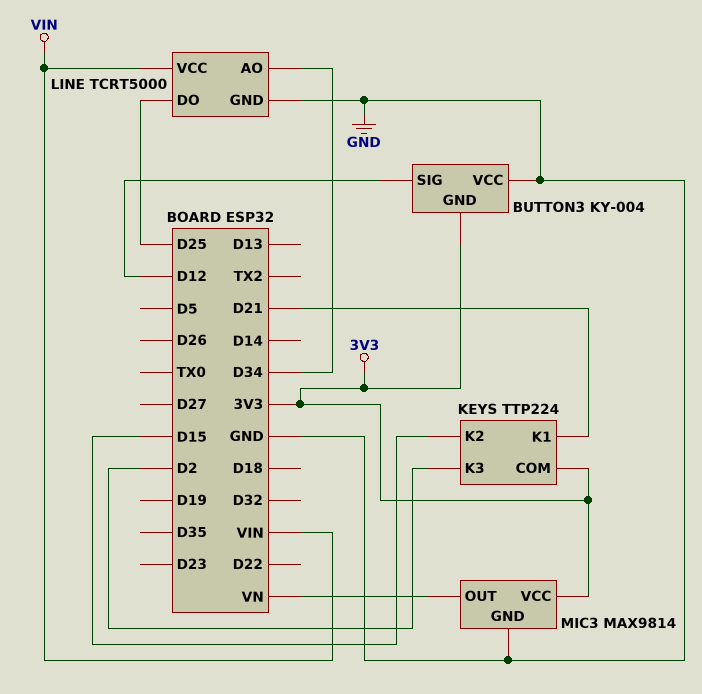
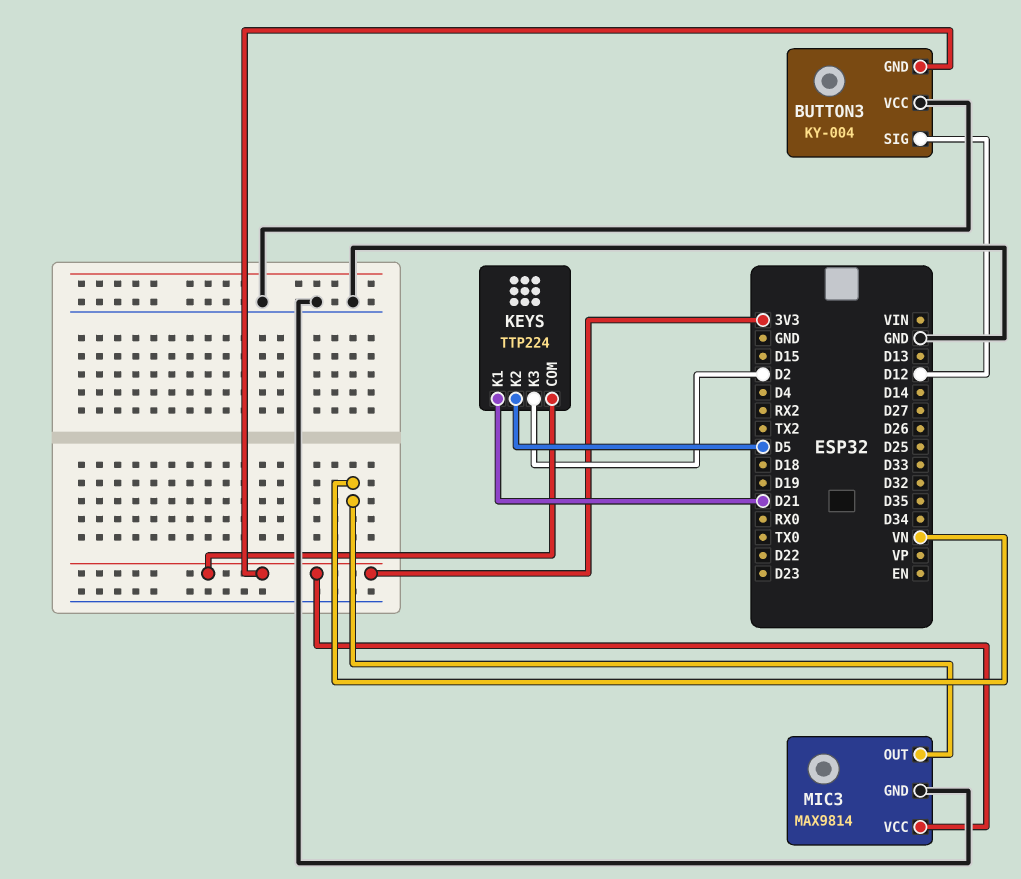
KEYS pin K2: D15 -> D5
LINE: TCRT5000 -> none
LINE pin AO: D34 -> none
LINE pin DO: D25 -> none
LINE pin GND: GND -> none
LINE pin VCC: VIN -> none

